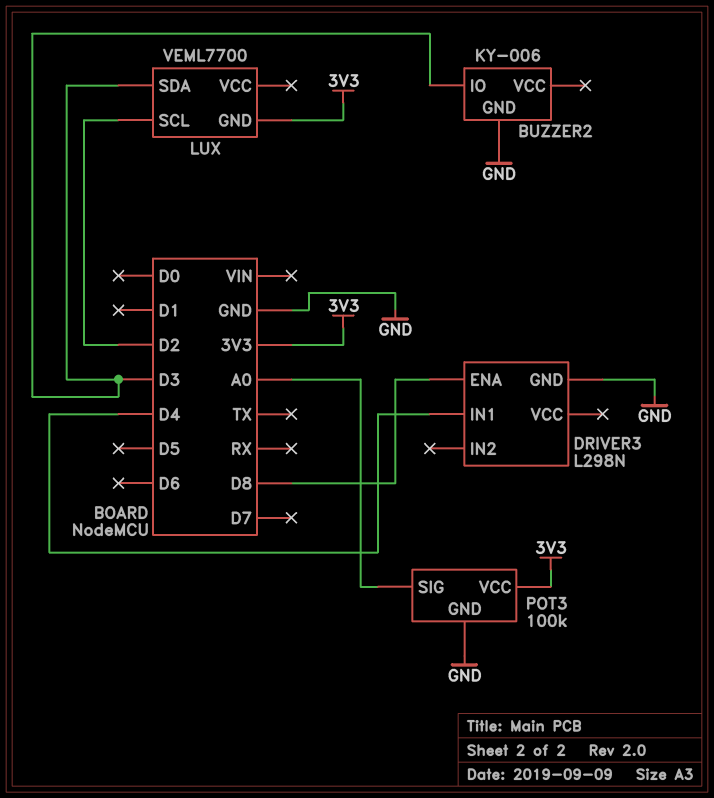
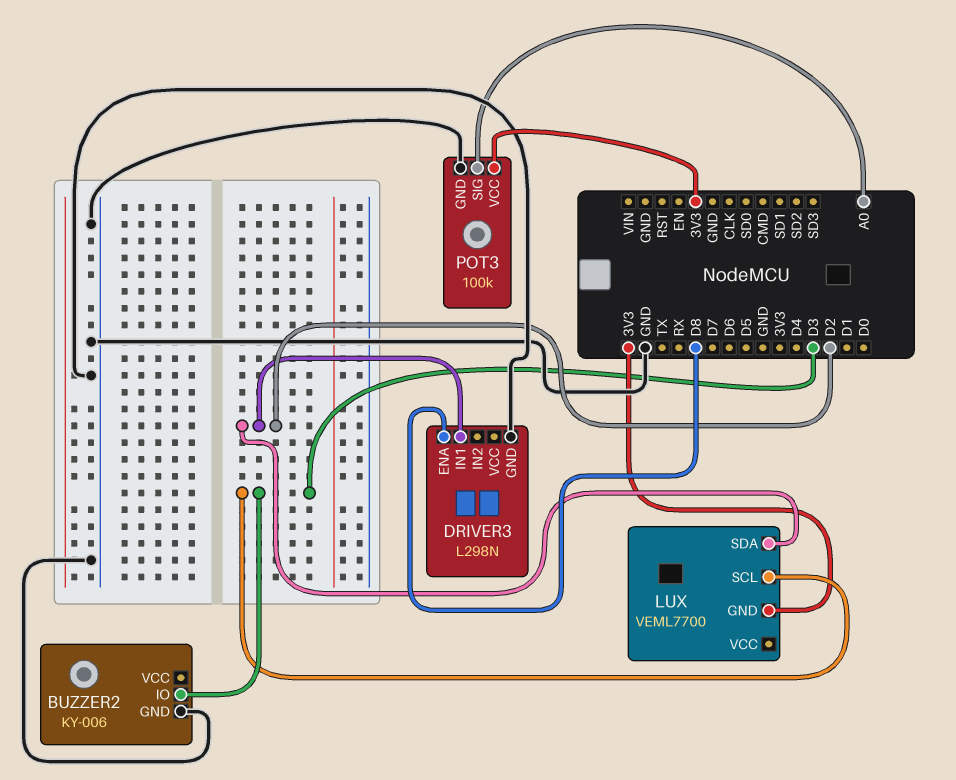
DRIVER3 pin IN1: D4 -> D2
LUX pin SCL: D2 -> D3
LUX pin SDA: D3 -> D2

